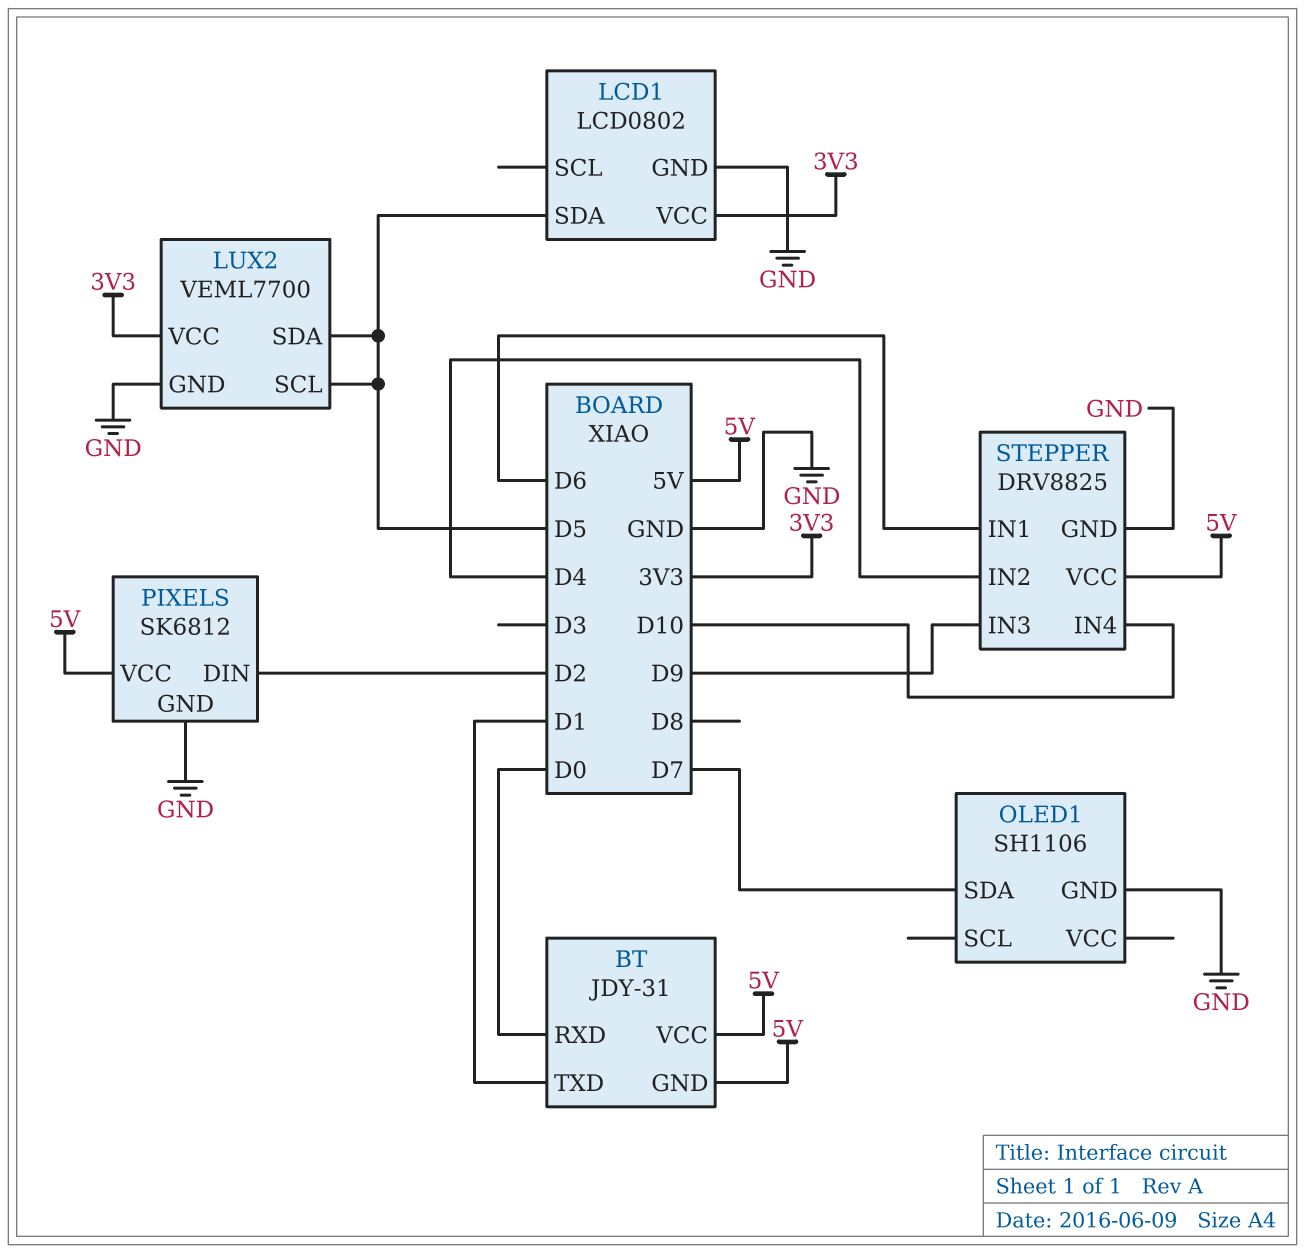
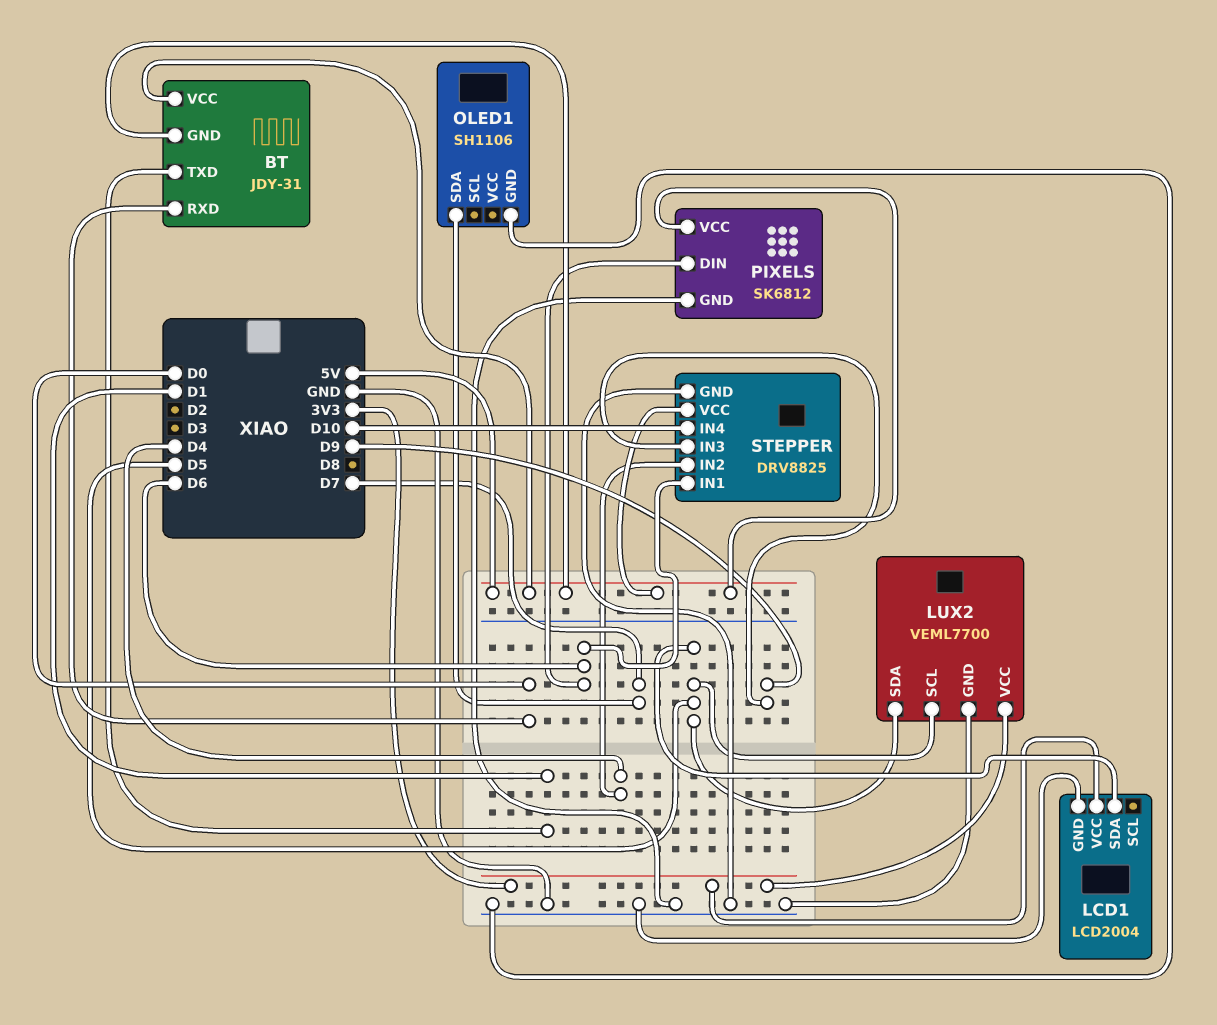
LCD1: LCD0802 -> LCD2004
PIXELS pin DIN: D2 -> D6

